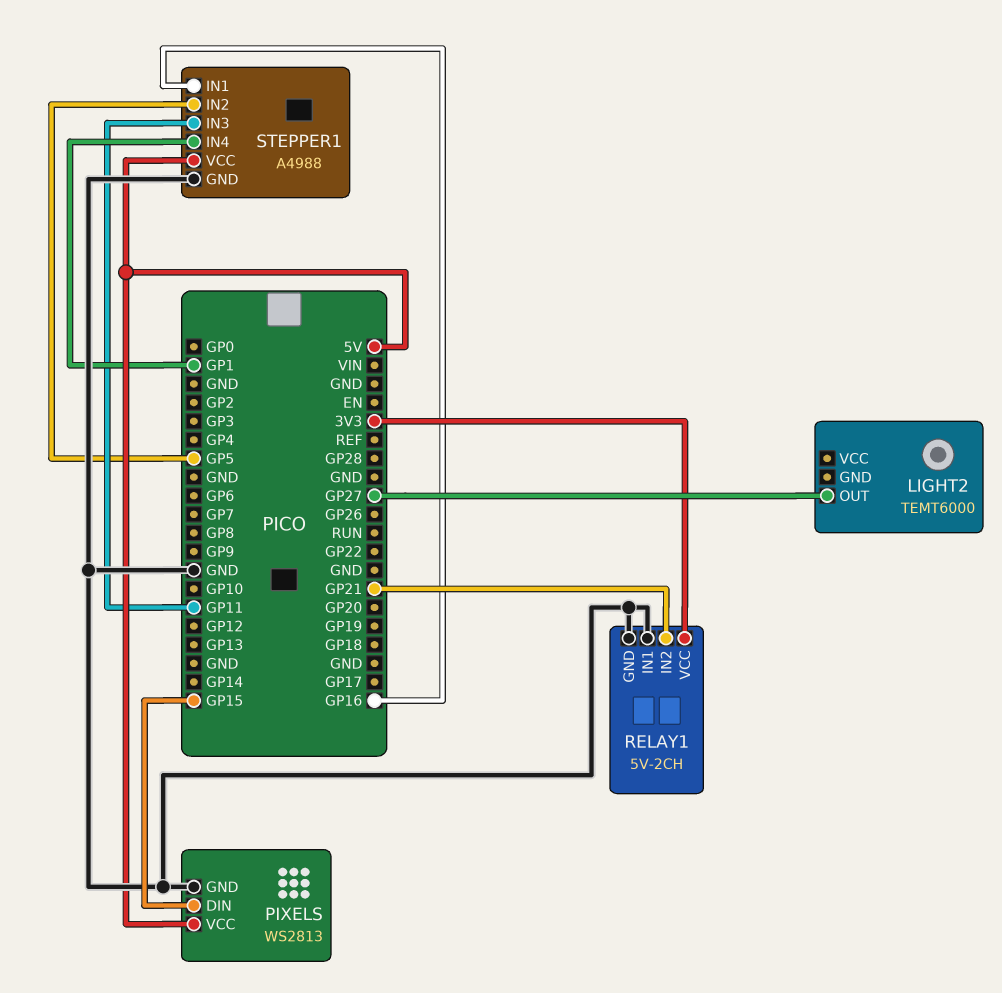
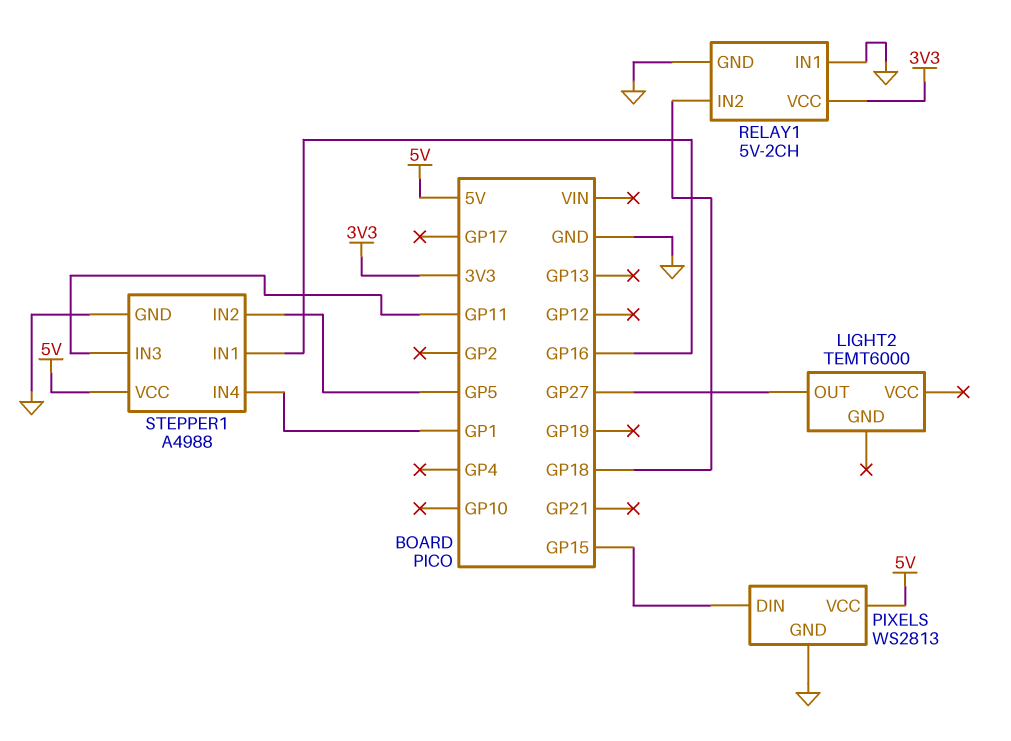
RELAY1 pin IN2: GP21 -> GP18

